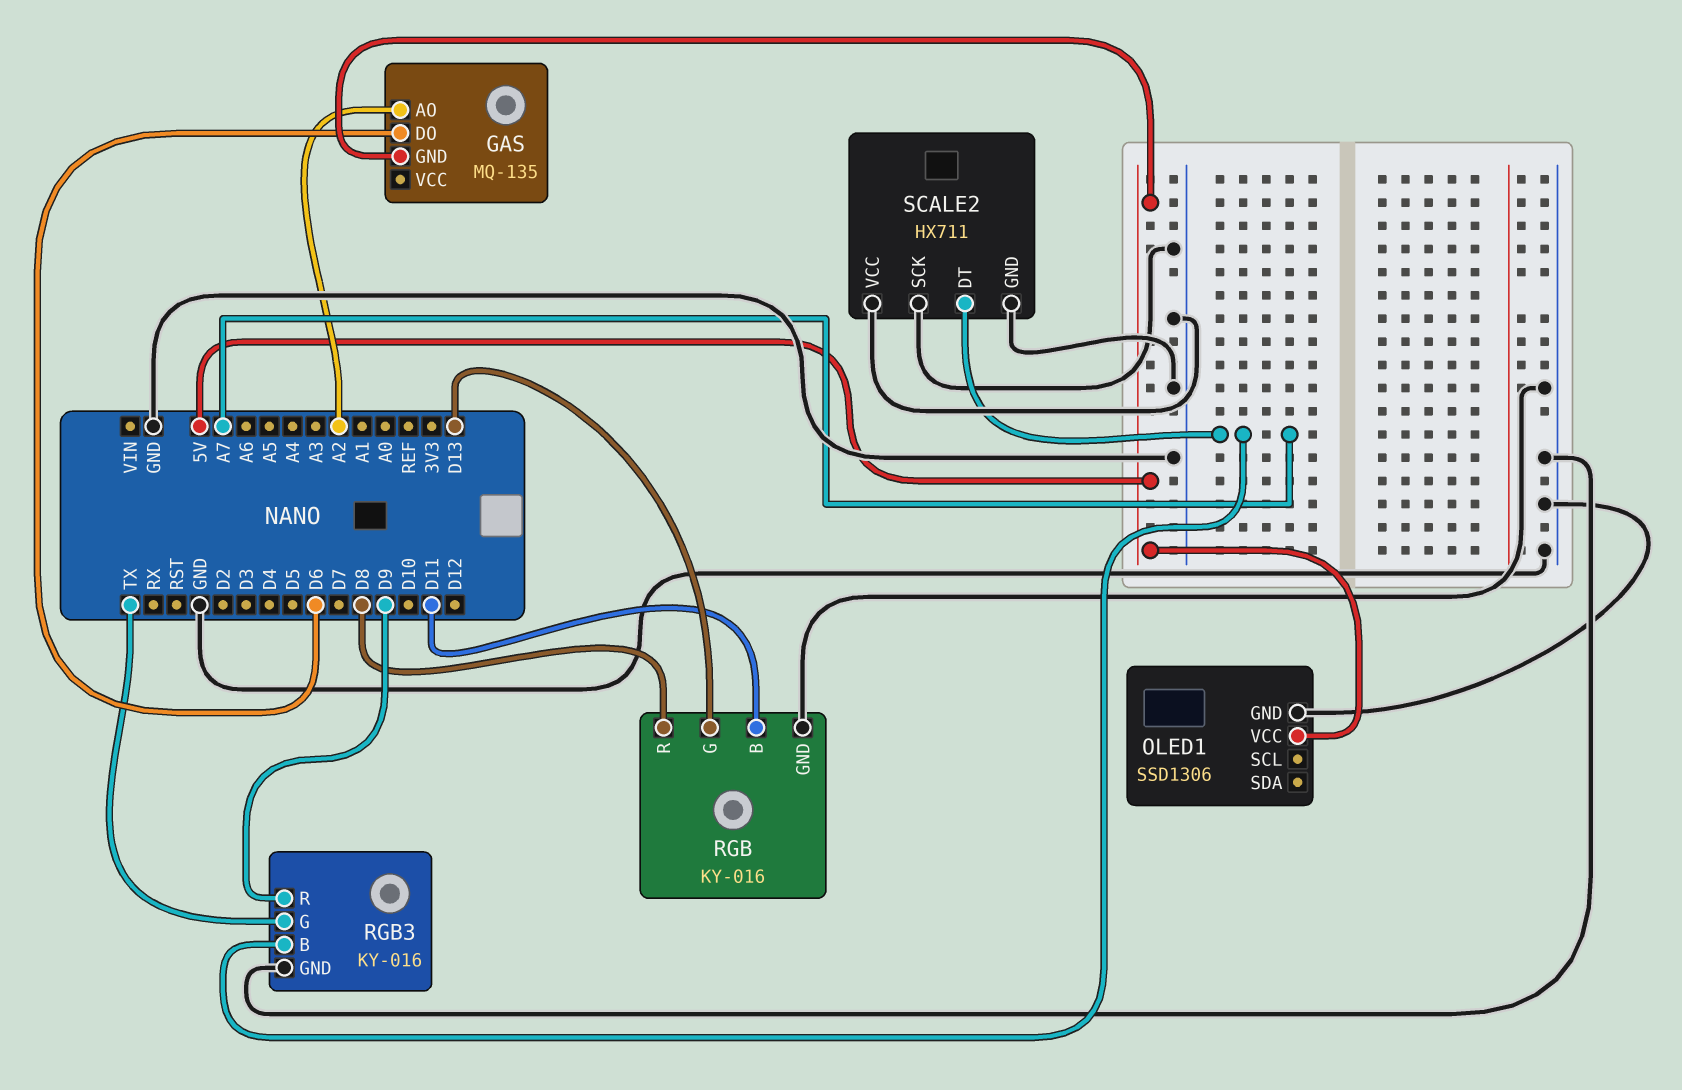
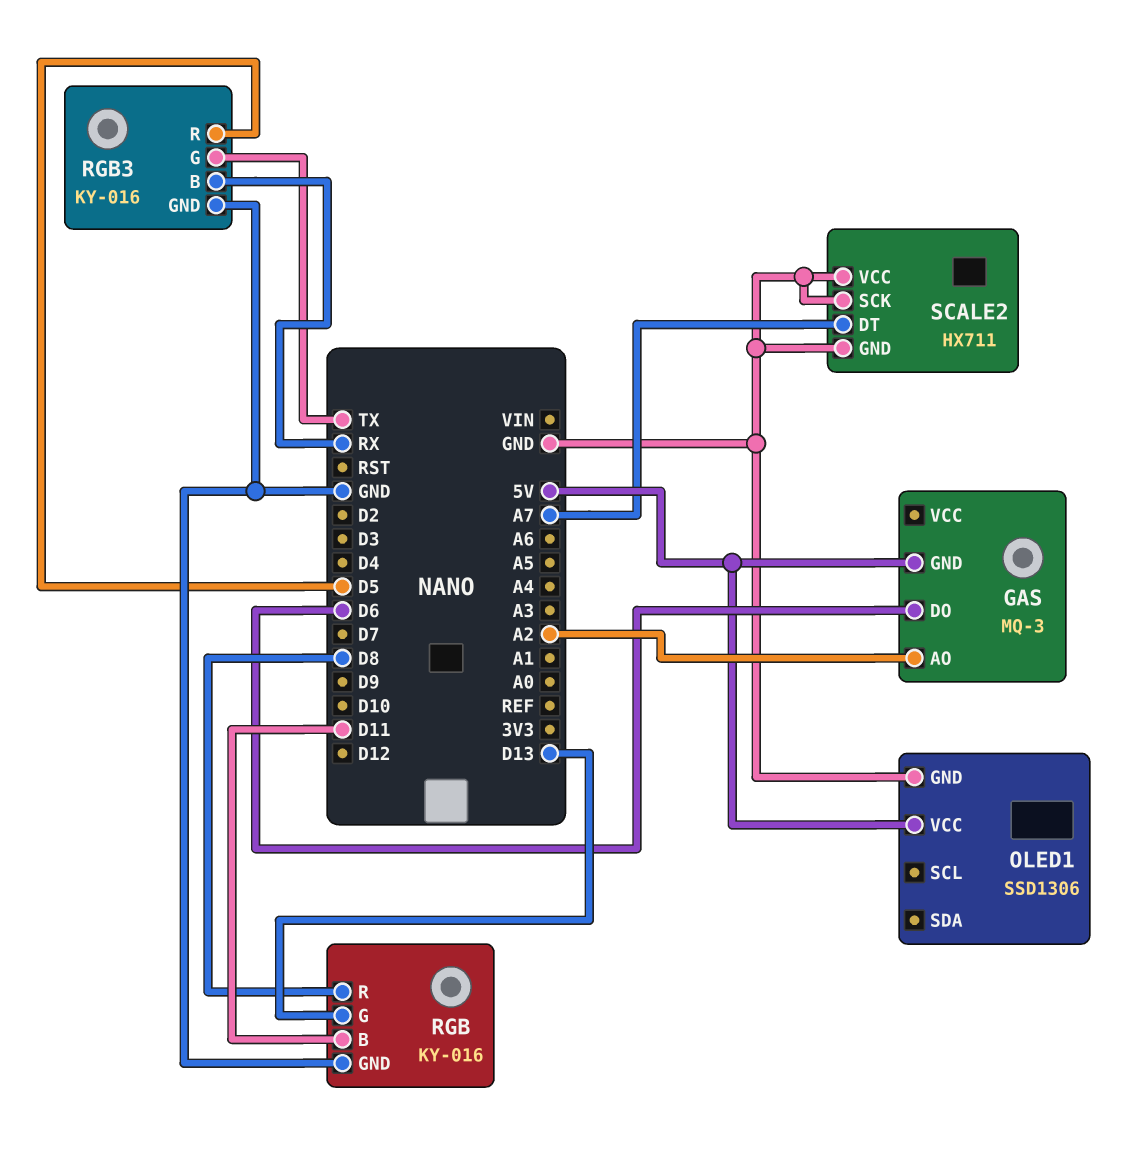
GAS: MQ-135 -> MQ-3
RGB3 pin B: A7 -> RX
RGB3 pin R: D9 -> D5

